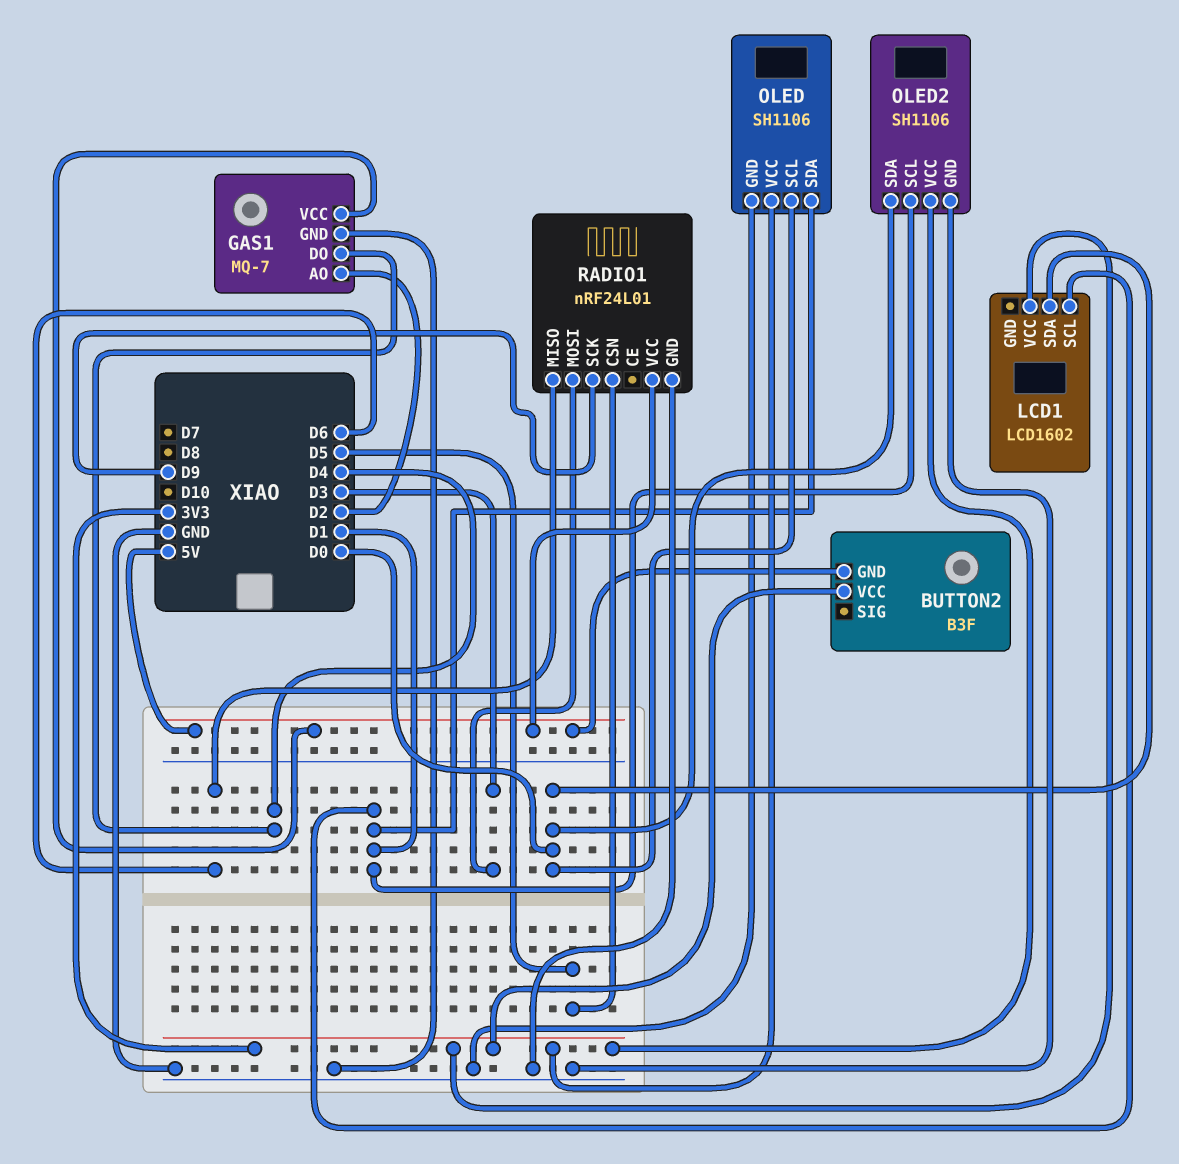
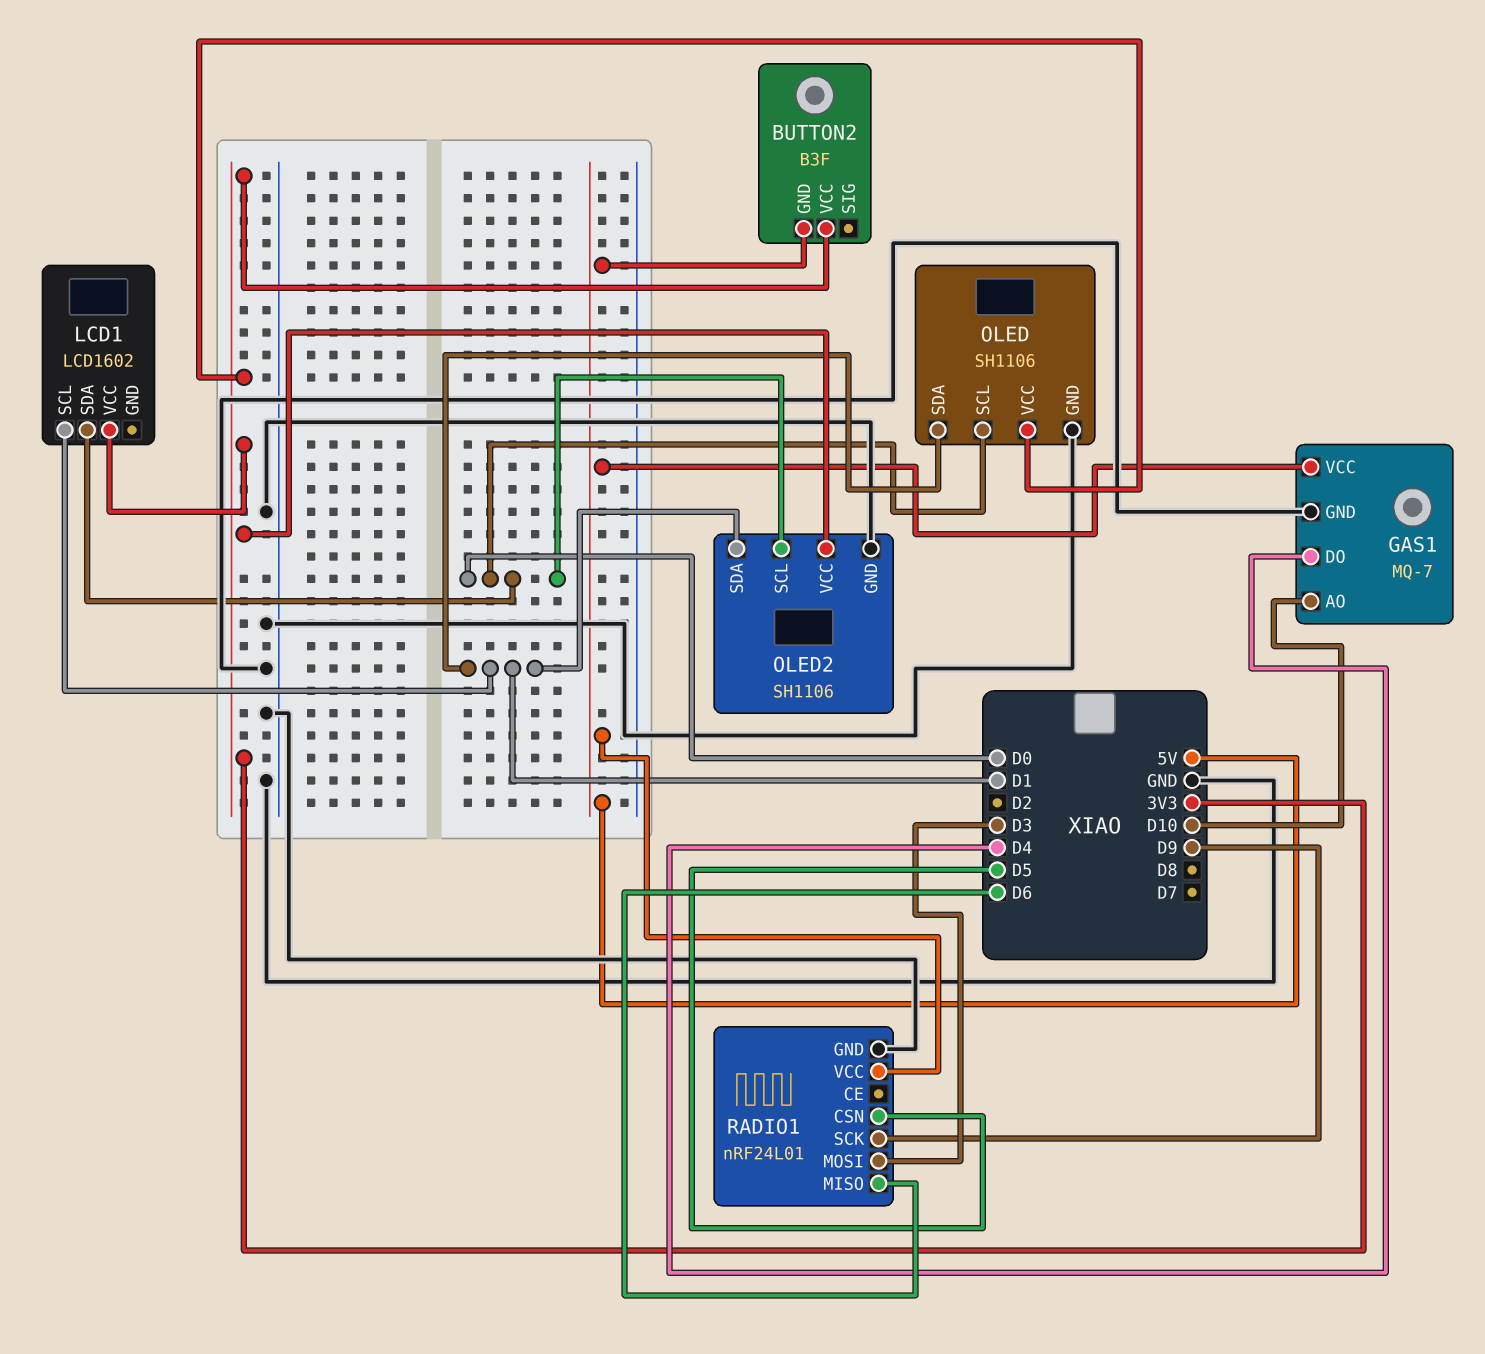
GAS1 pin AO: D2 -> D10
OLED2 pin SCL: D1 -> D0
OLED2 pin SDA: D0 -> D1

